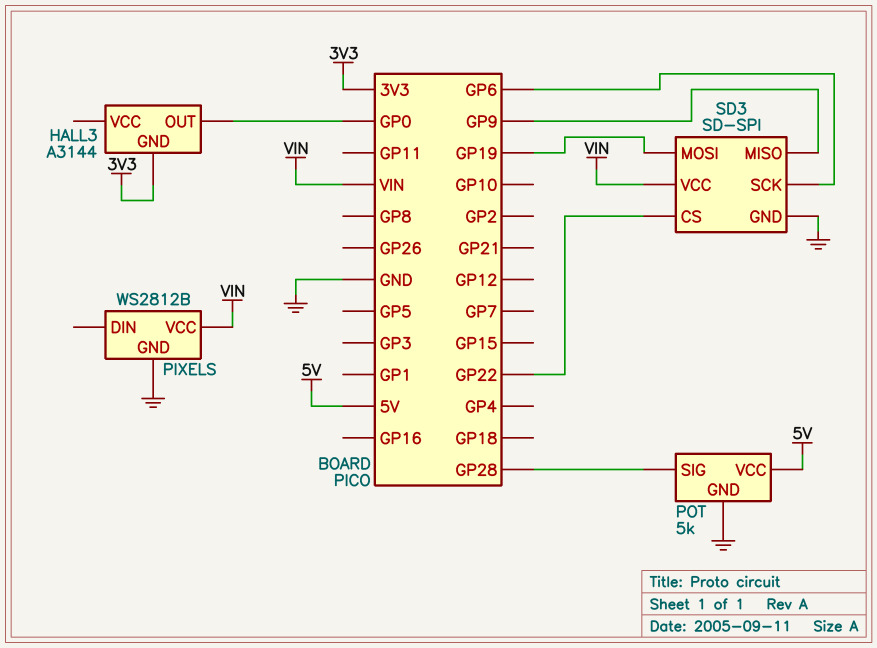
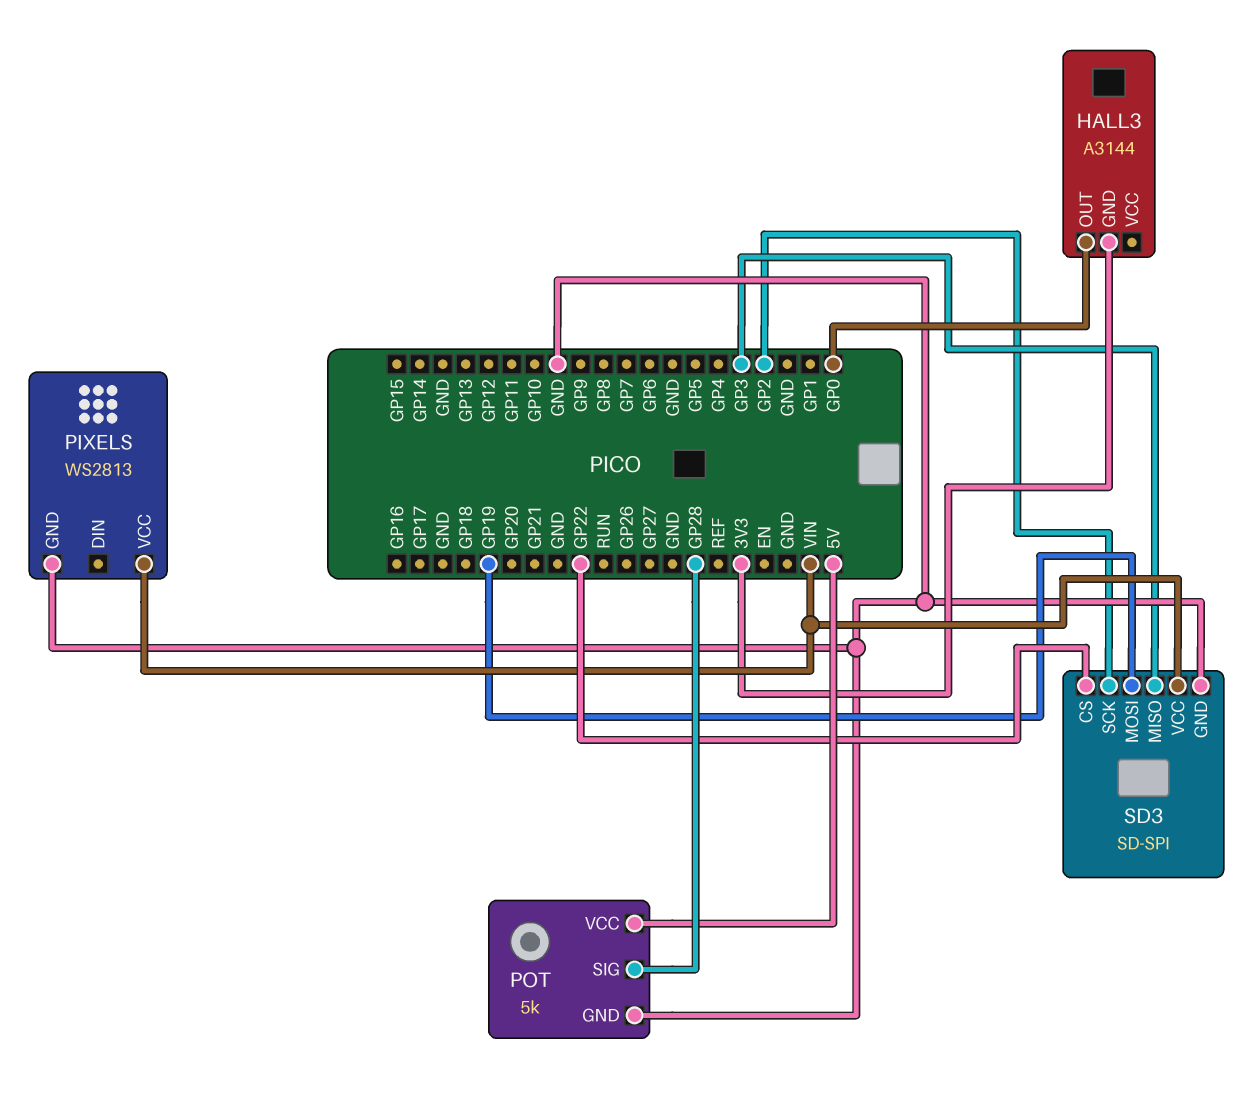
PIXELS: WS2812B -> WS2813
SD3 pin MISO: GP9 -> GP3
SD3 pin SCK: GP6 -> GP2

